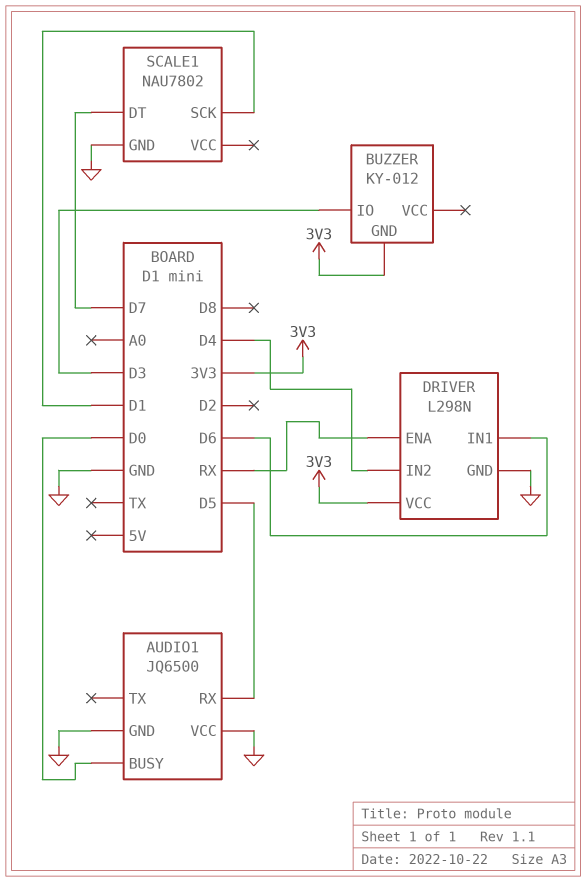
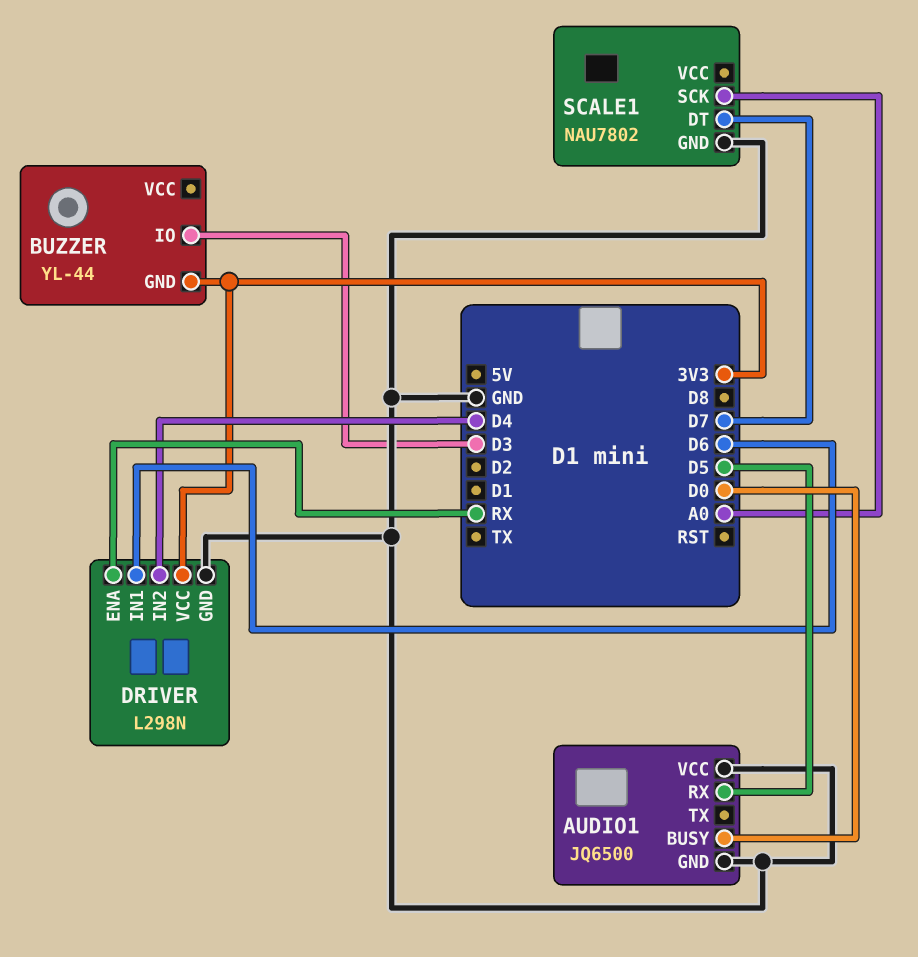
BUZZER: KY-012 -> YL-44
SCALE1 pin SCK: D1 -> A0

